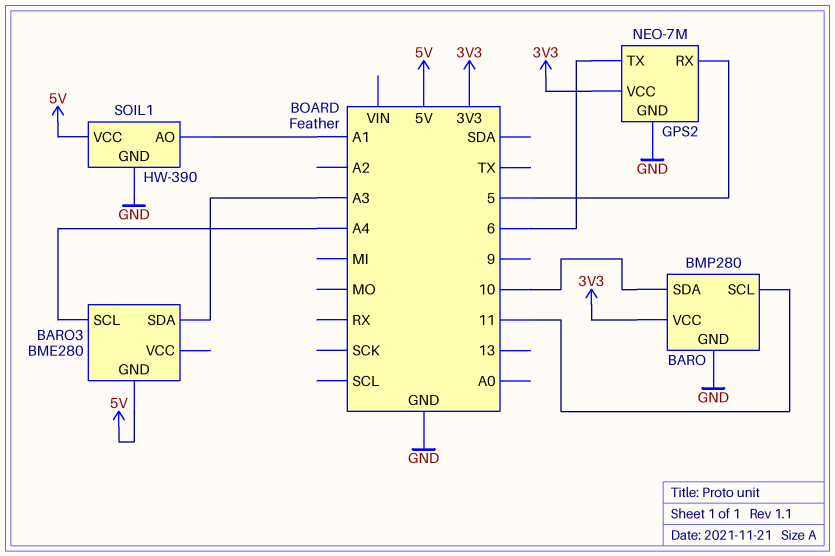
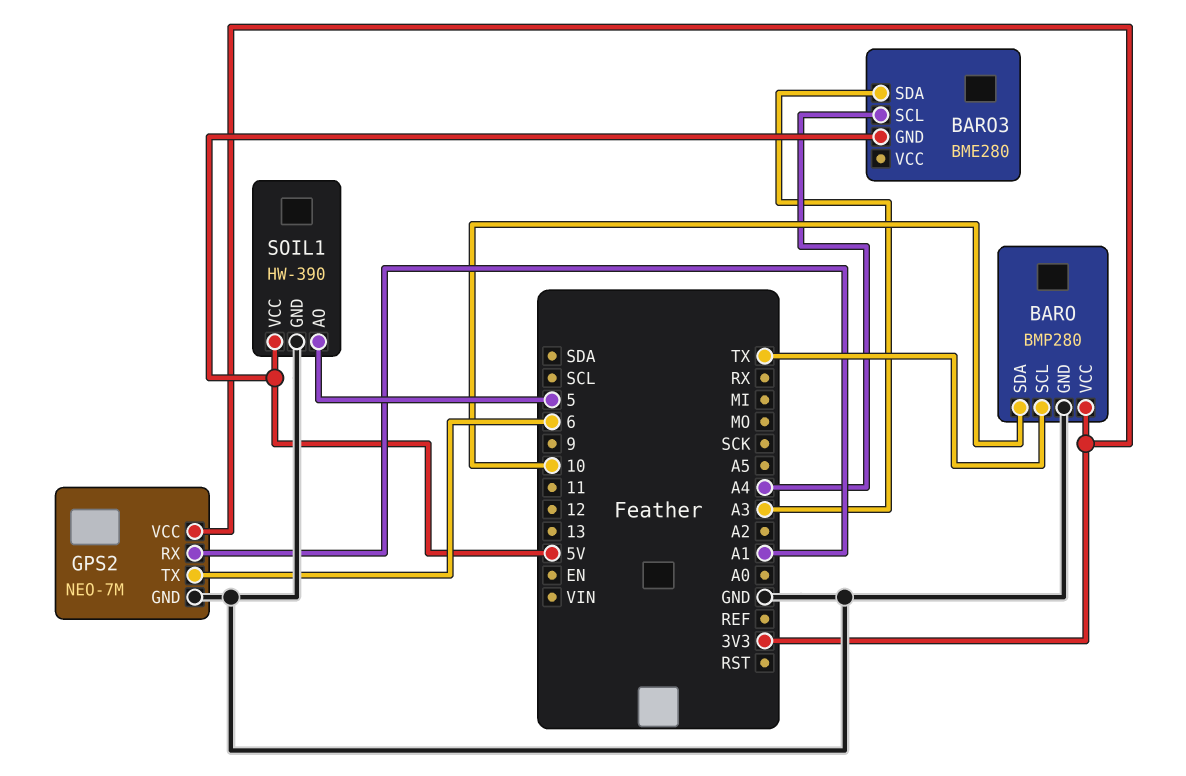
BARO pin SCL: 11 -> TX
GPS2 pin RX: 5 -> A1
SOIL1 pin AO: A1 -> 5

